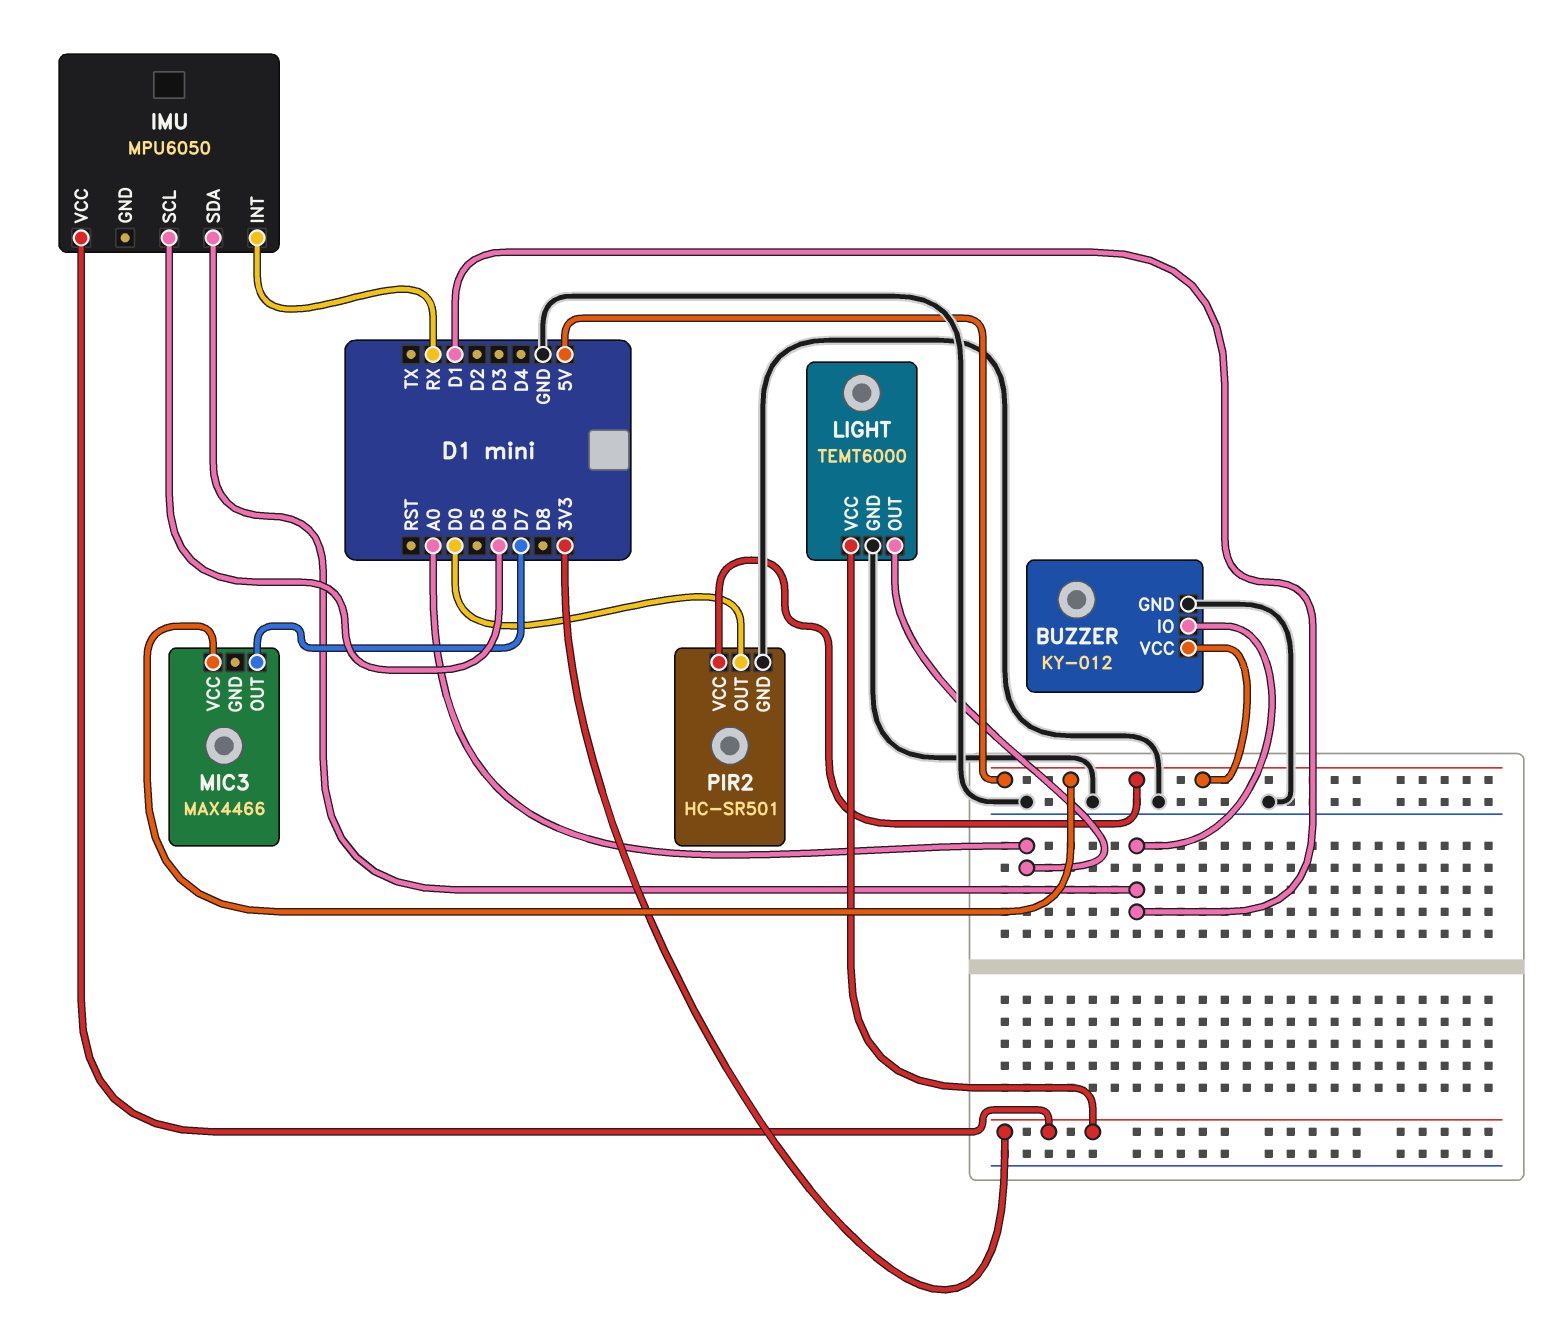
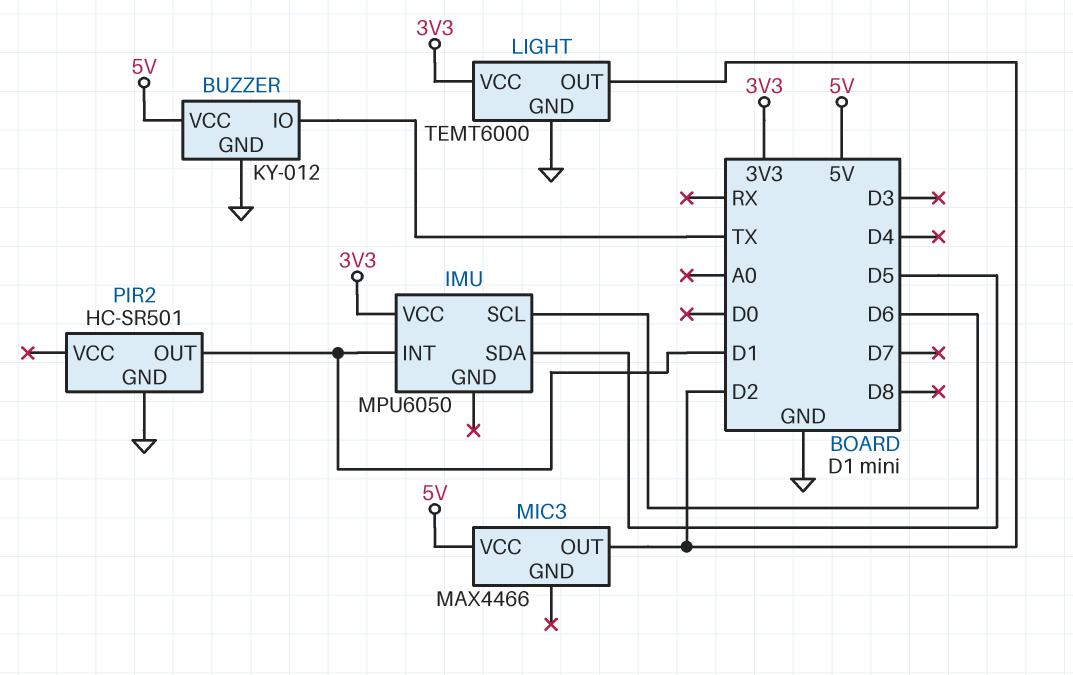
BUZZER pin IO: D1 -> TX
IMU pin INT: RX -> D1
IMU pin SDA: D1 -> D5
LIGHT pin OUT: A0 -> D2
MIC3 pin OUT: D7 -> D2
PIR2 pin OUT: D0 -> D1
PIR2 pin VCC: 5V -> none

